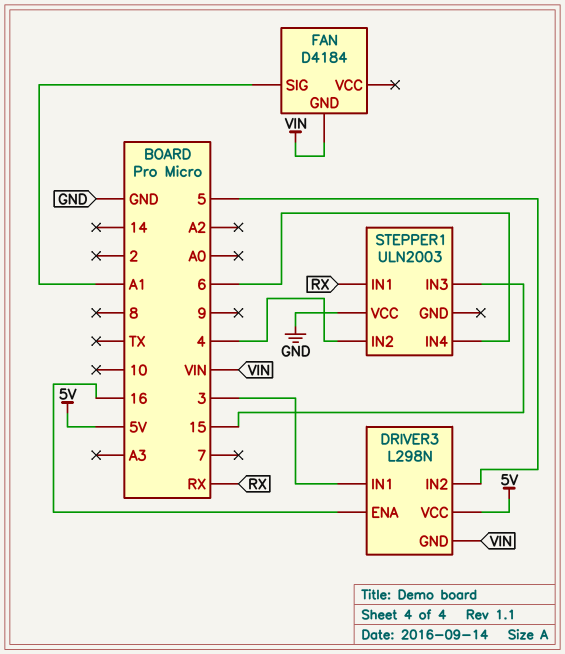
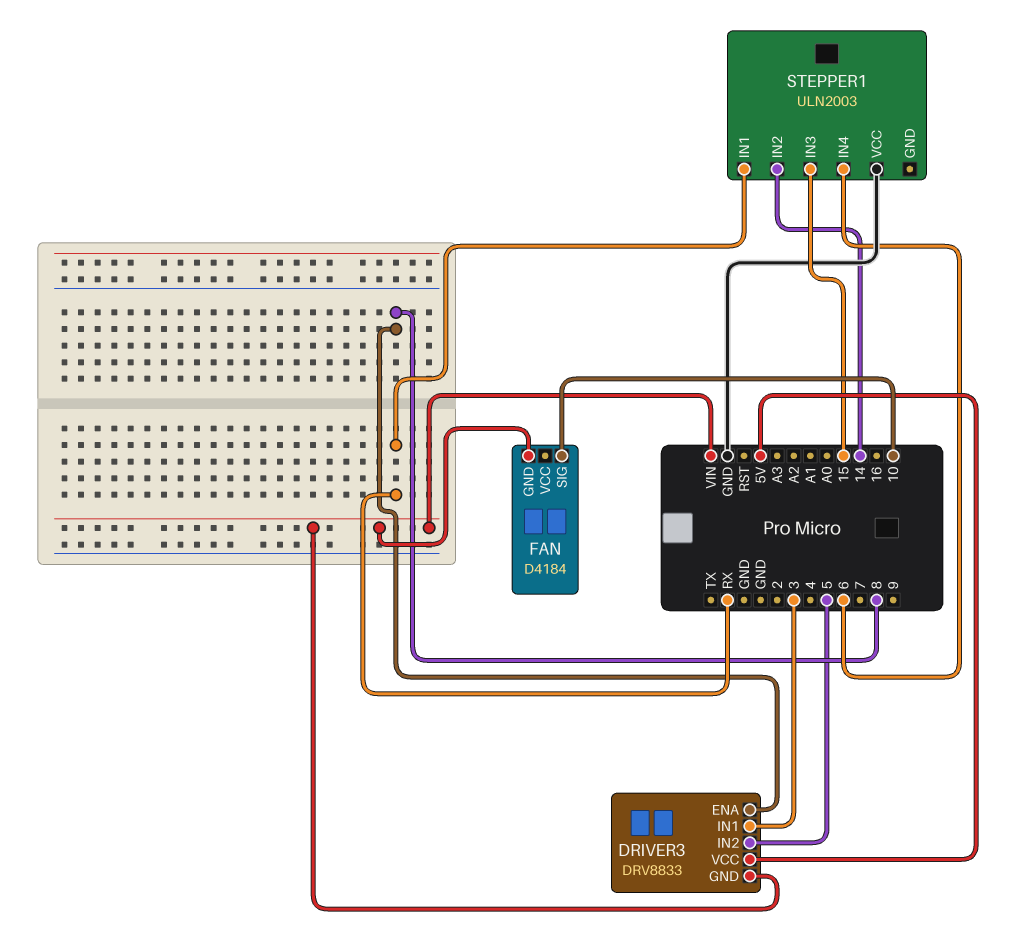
DRIVER3: L298N -> DRV8833
DRIVER3 pin ENA: 16 -> 8
FAN pin SIG: A1 -> 10
STEPPER1 pin IN2: 4 -> 14

